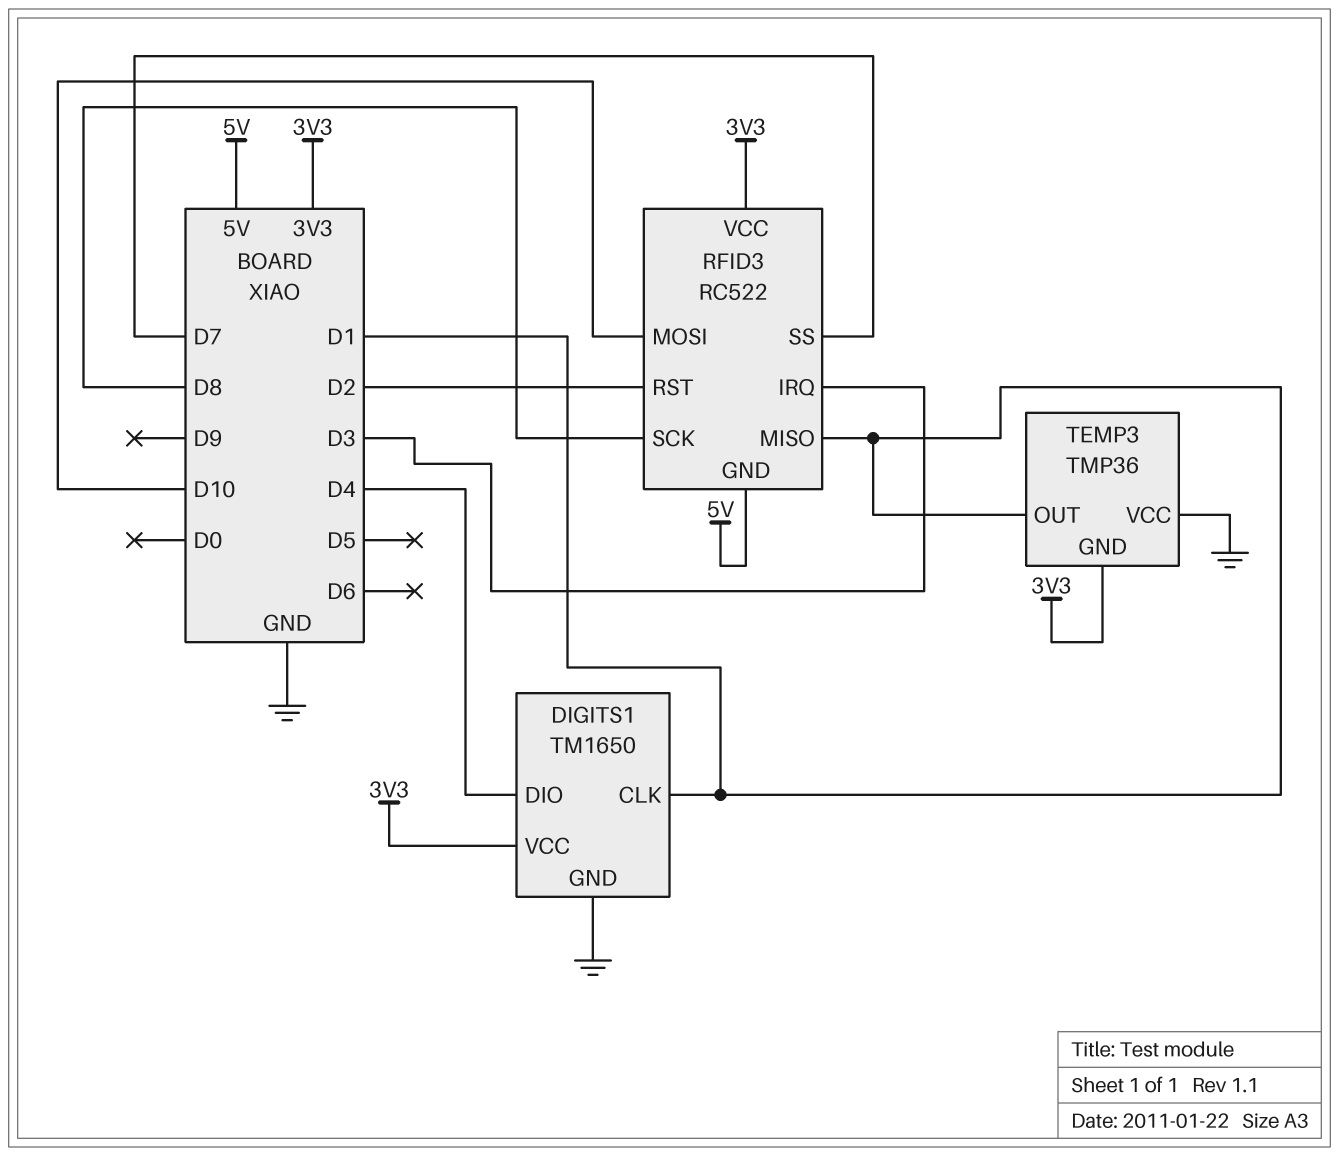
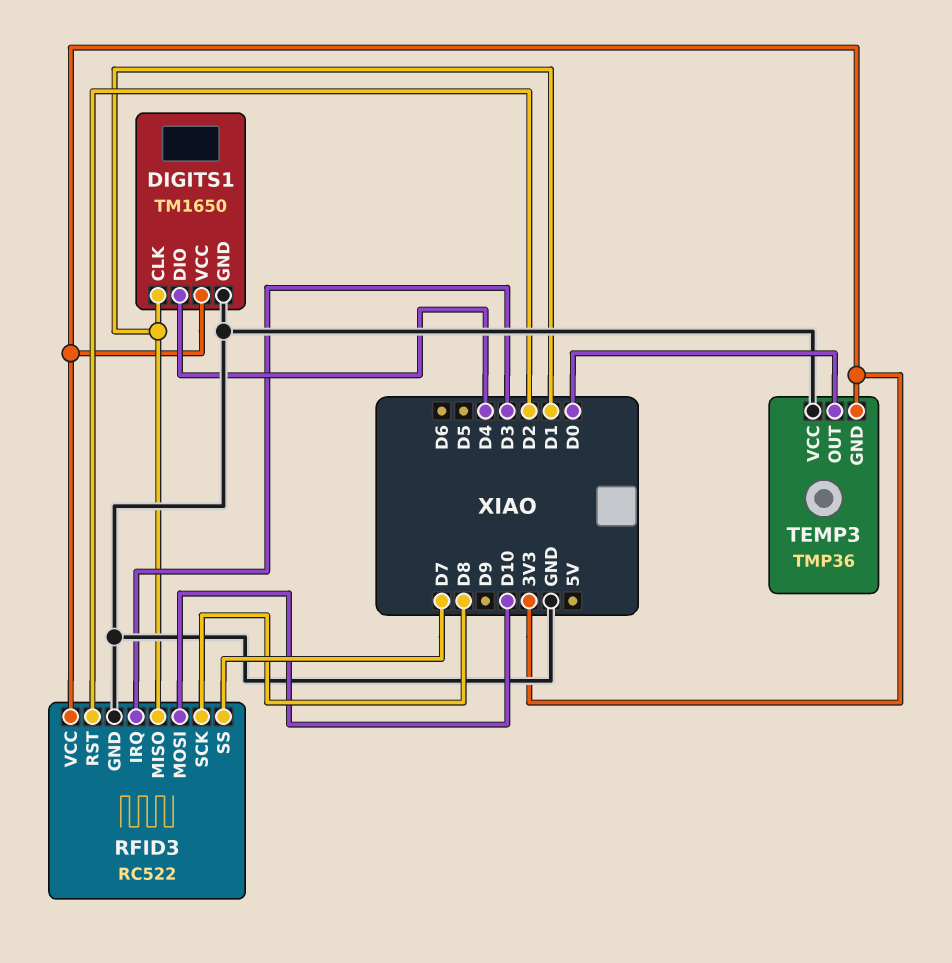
RFID3 pin GND: 5V -> GND
TEMP3 pin OUT: D1 -> D0

